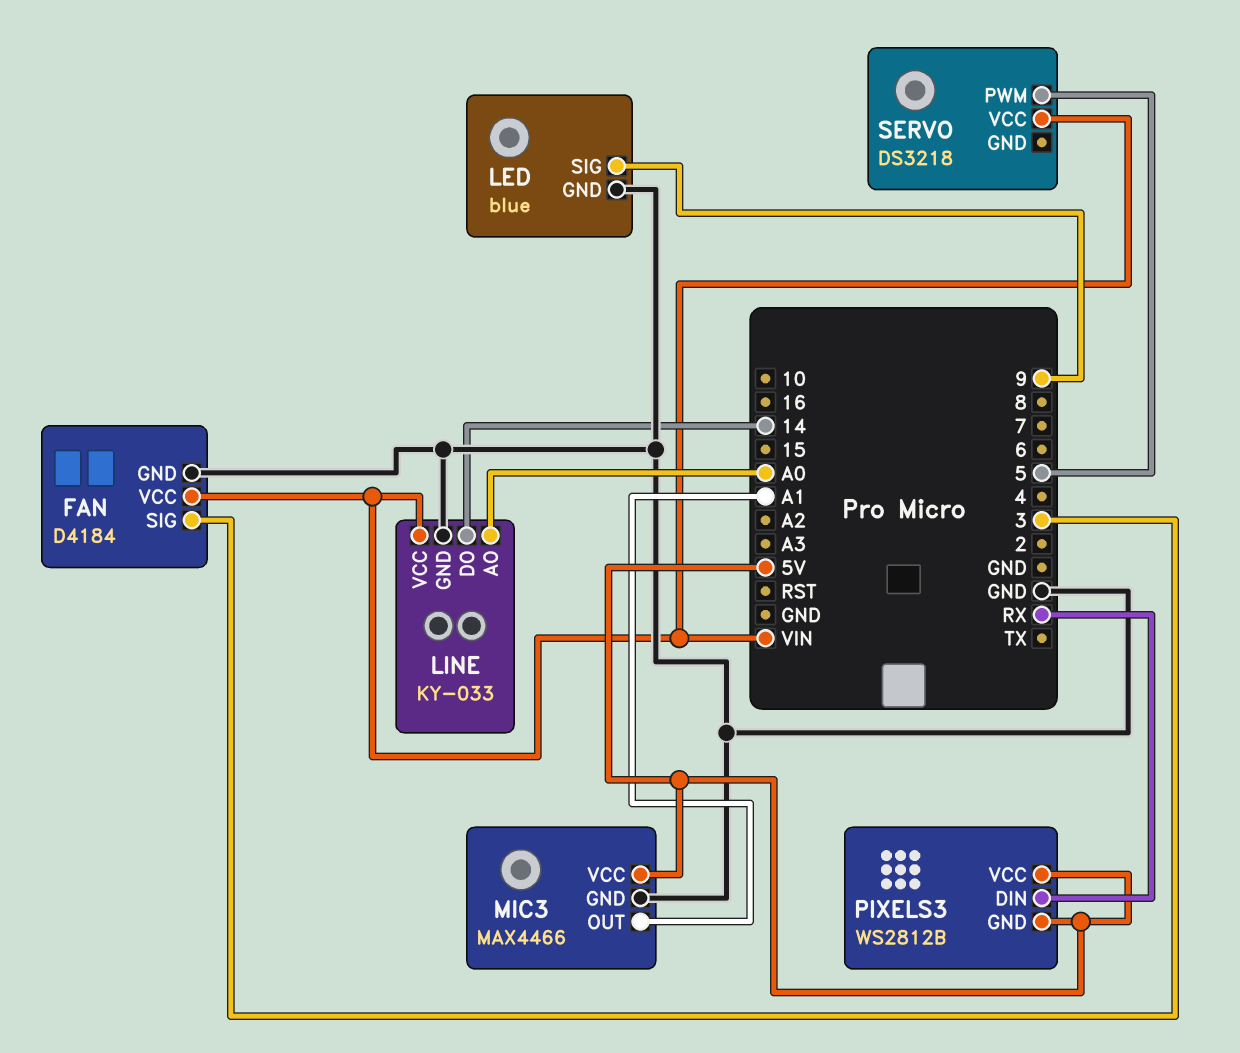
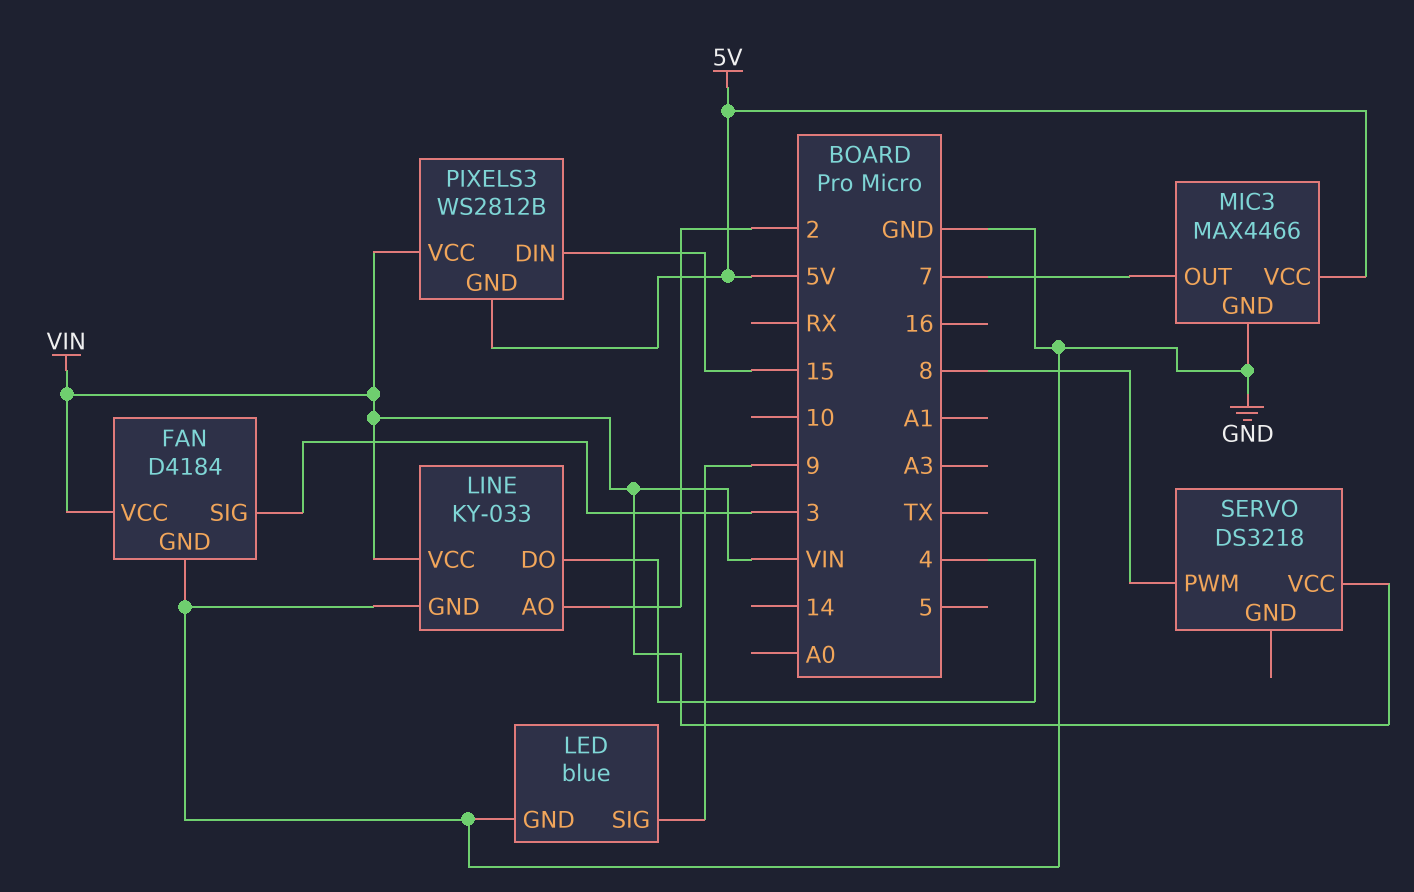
LINE pin AO: A0 -> 2
LINE pin DO: 14 -> 4
MIC3 pin OUT: A1 -> 7
PIXELS3 pin DIN: RX -> 15
PIXELS3 pin VCC: 5V -> VIN
SERVO pin PWM: 5 -> 8

